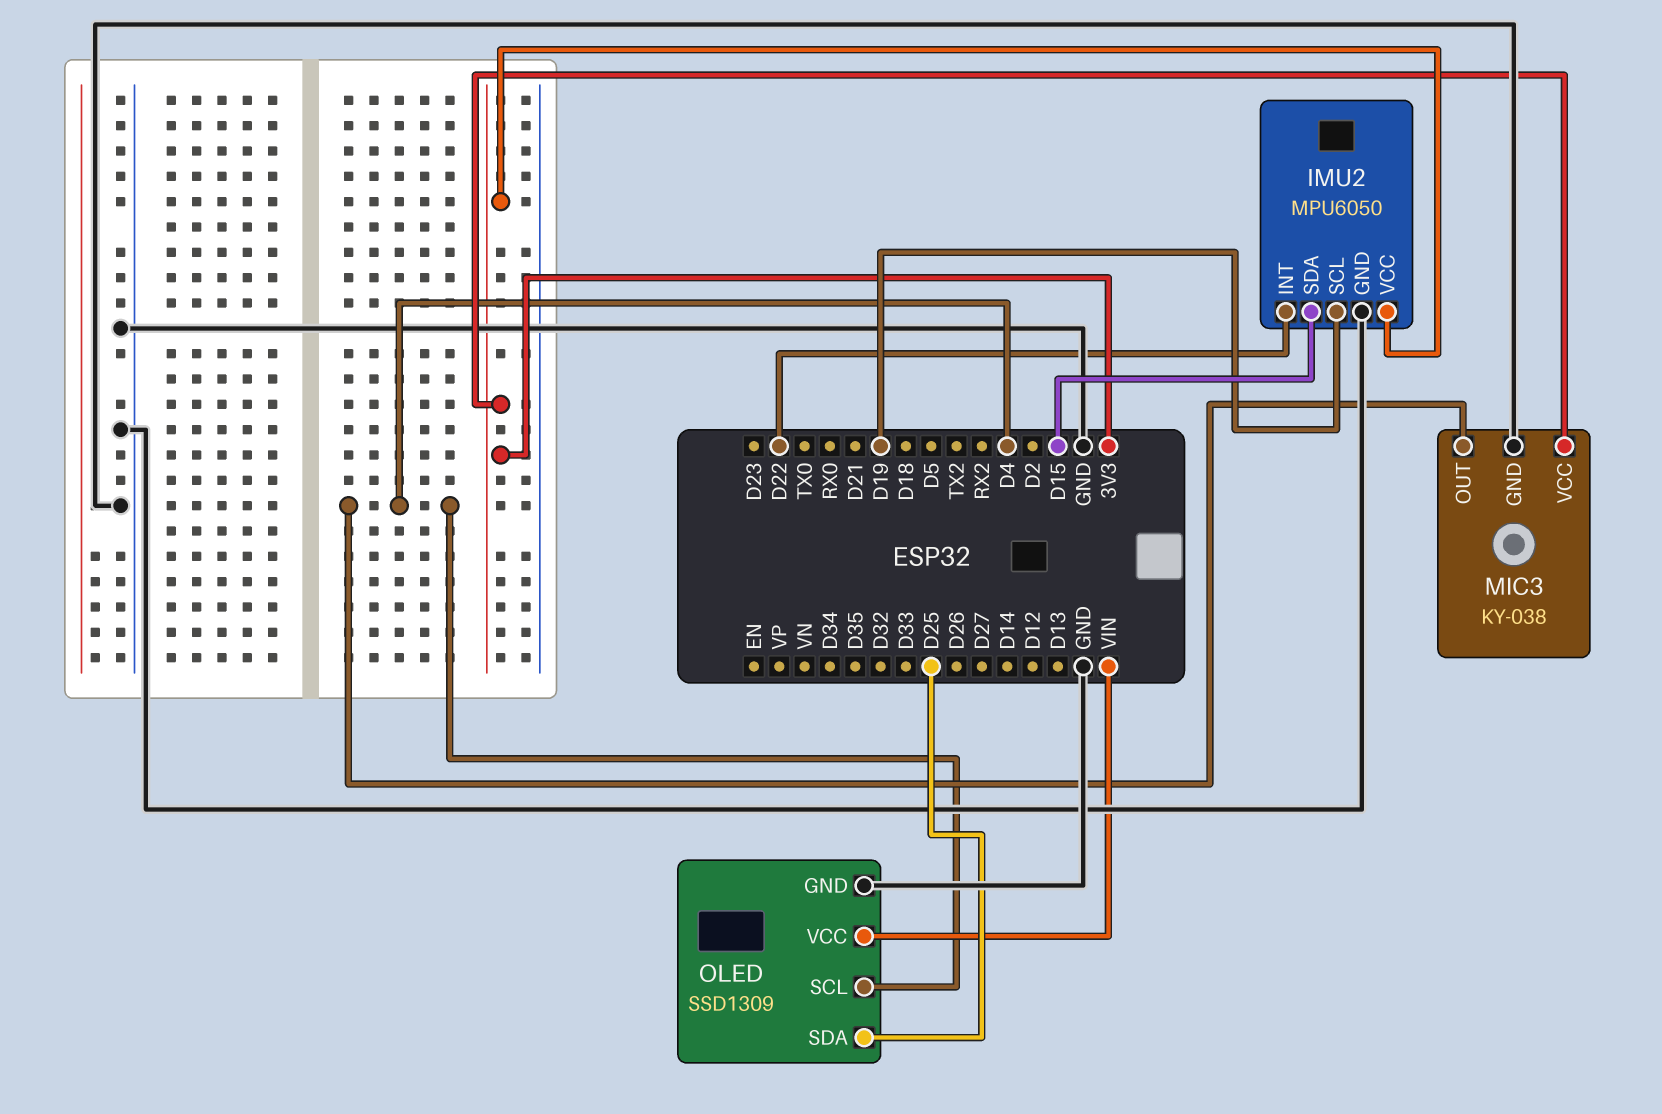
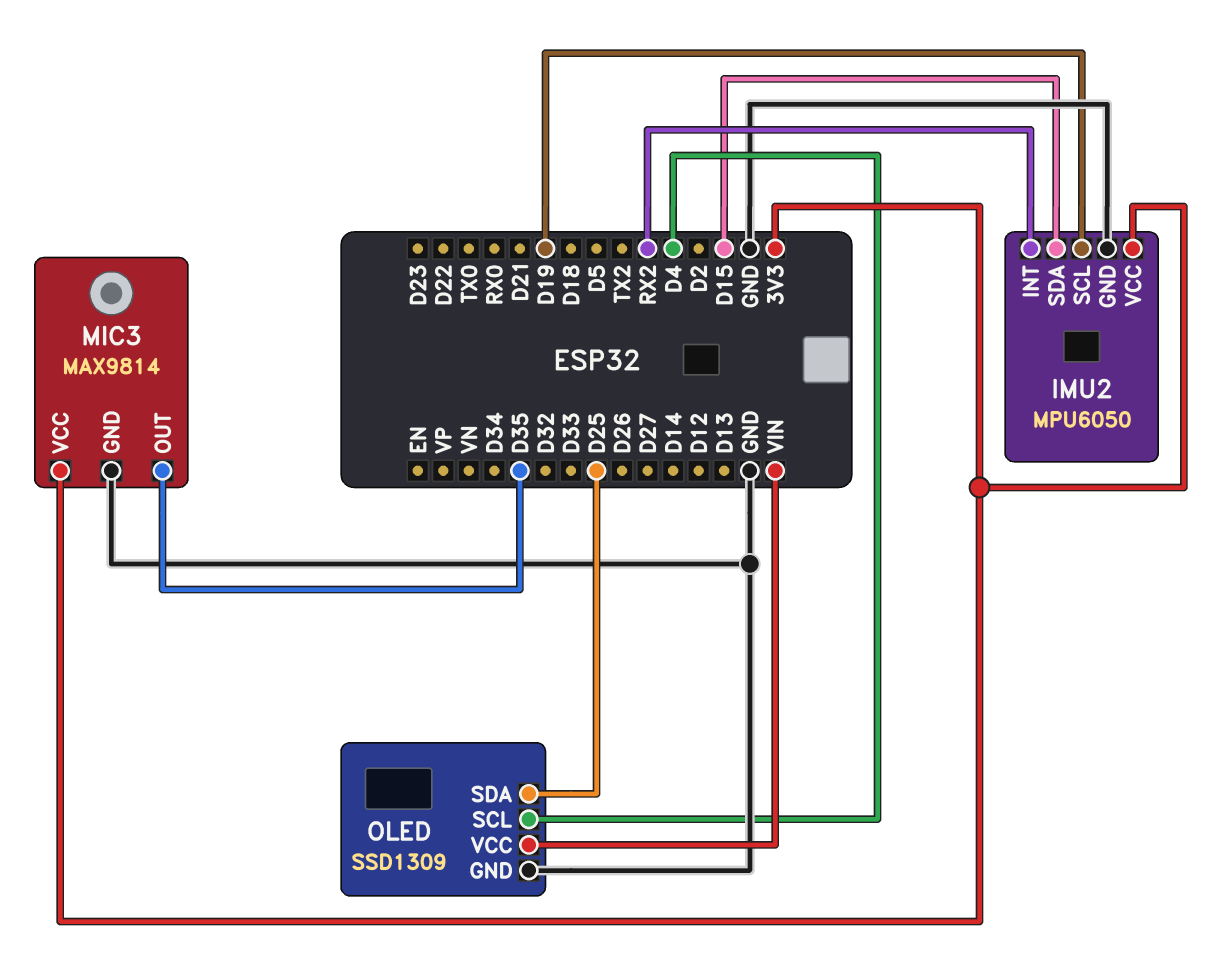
IMU2 pin INT: D22 -> RX2
MIC3: KY-038 -> MAX9814
MIC3 pin OUT: D4 -> D35

